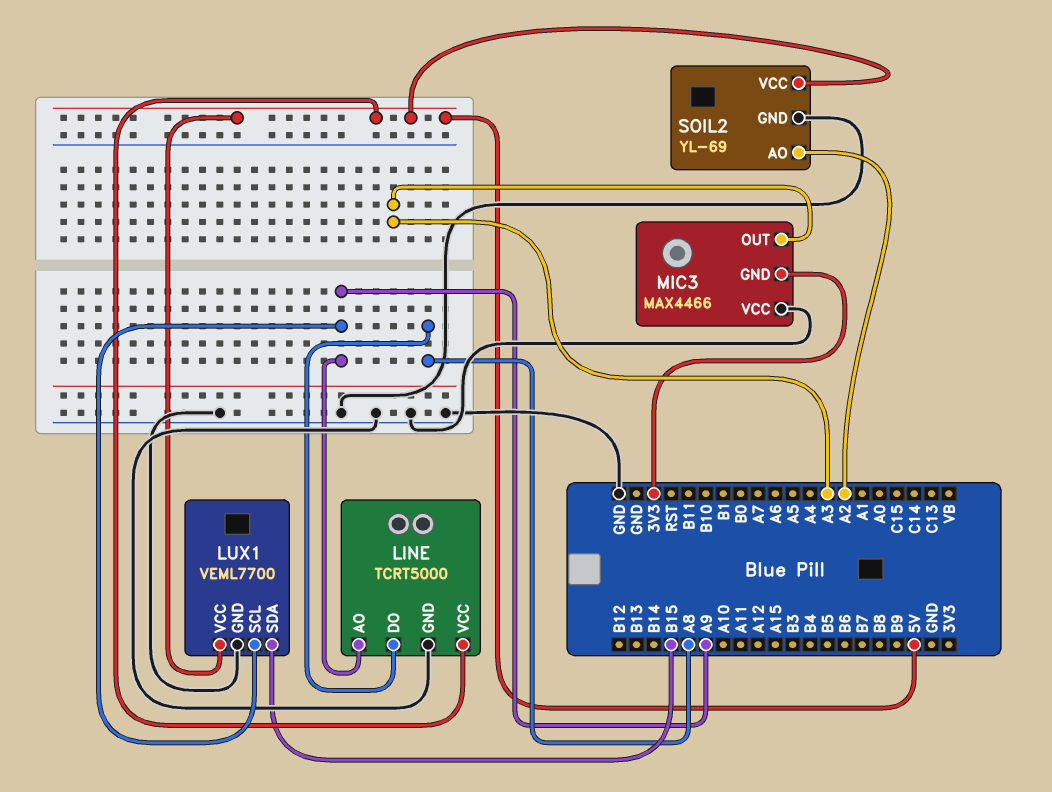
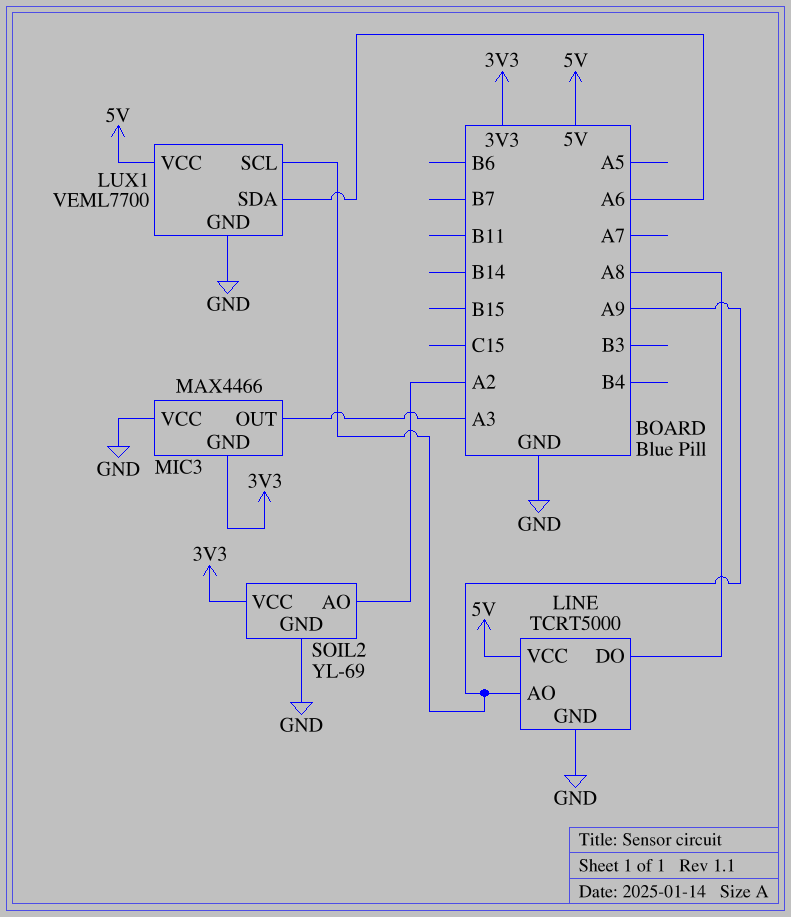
LUX1 pin SDA: B15 -> A6
SOIL2 pin VCC: 5V -> 3V3

